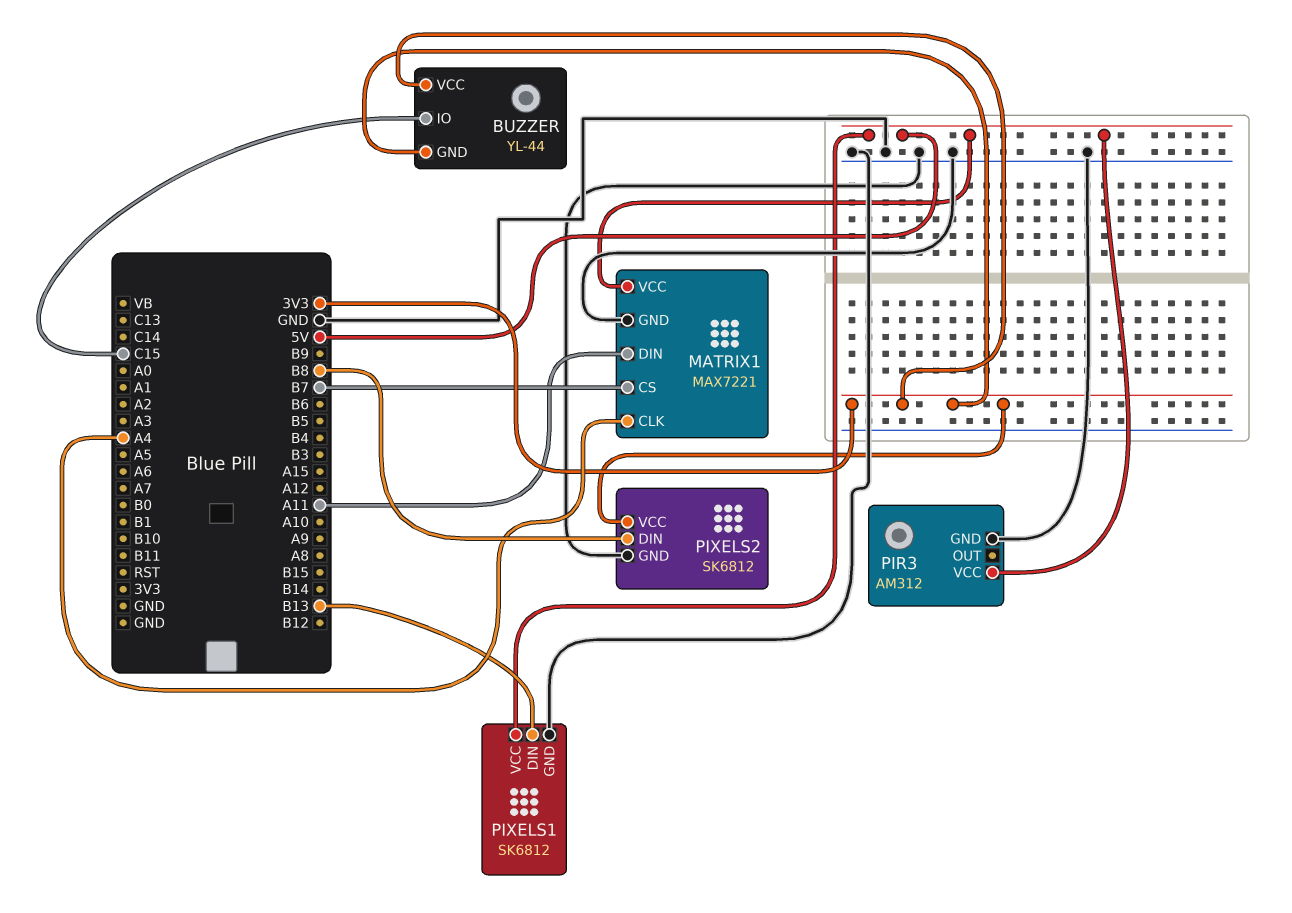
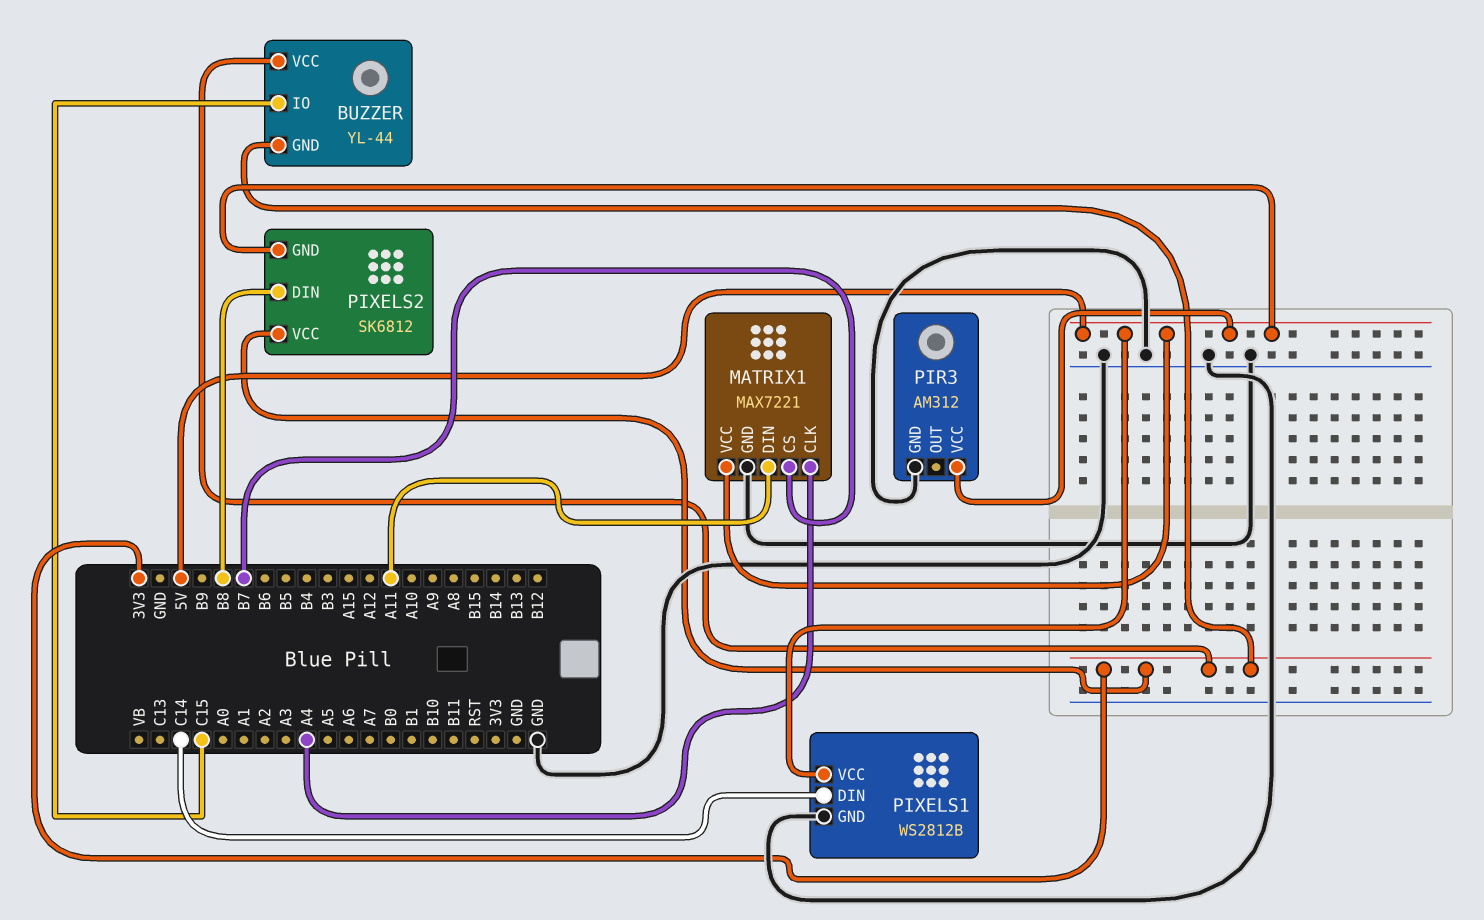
PIXELS1: SK6812 -> WS2812B
PIXELS1 pin DIN: B13 -> C14
PIXELS2 pin GND: GND -> 5V

